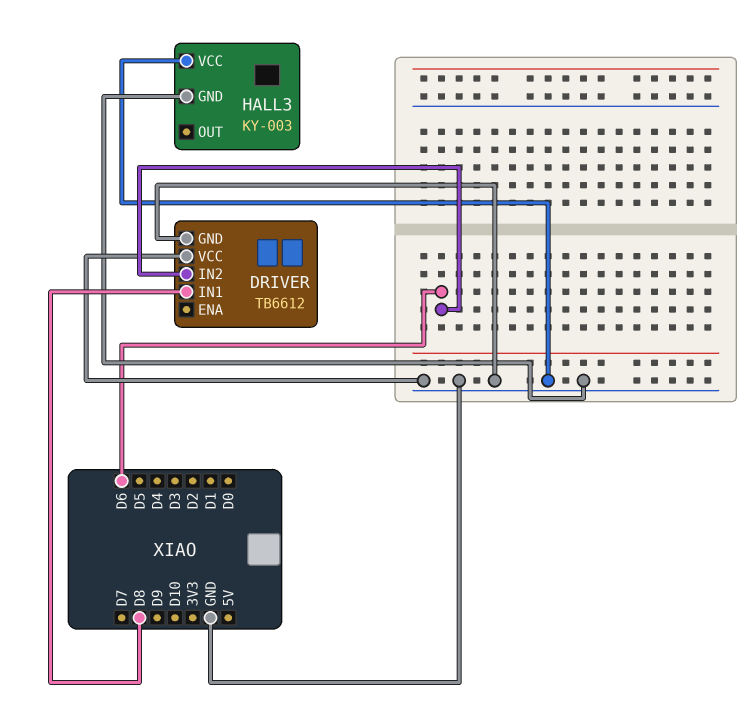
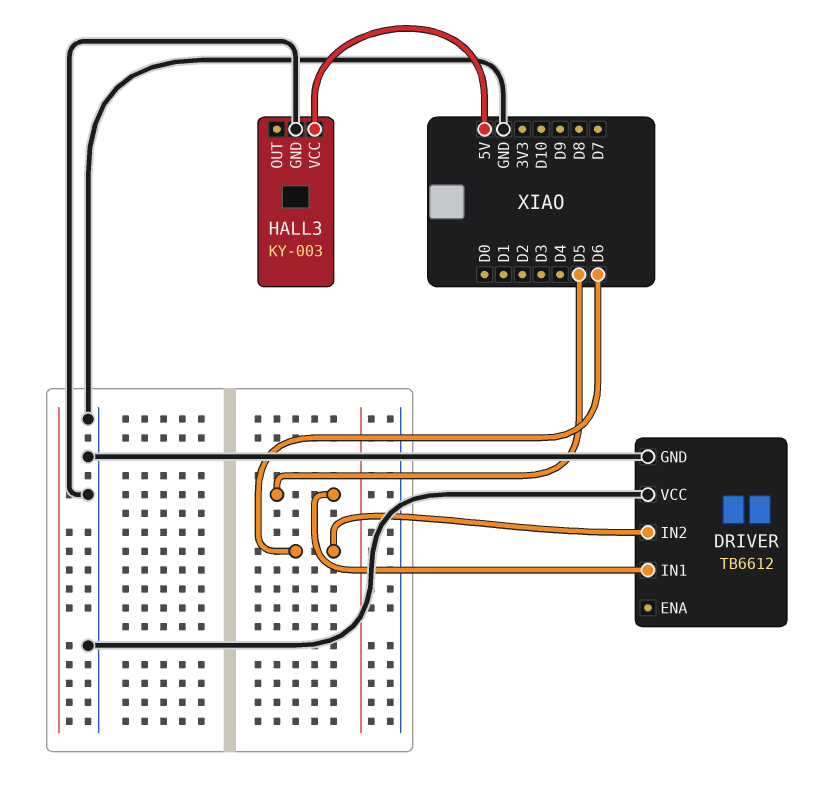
DRIVER pin IN1: D8 -> D5
HALL3 pin VCC: GND -> 5V

